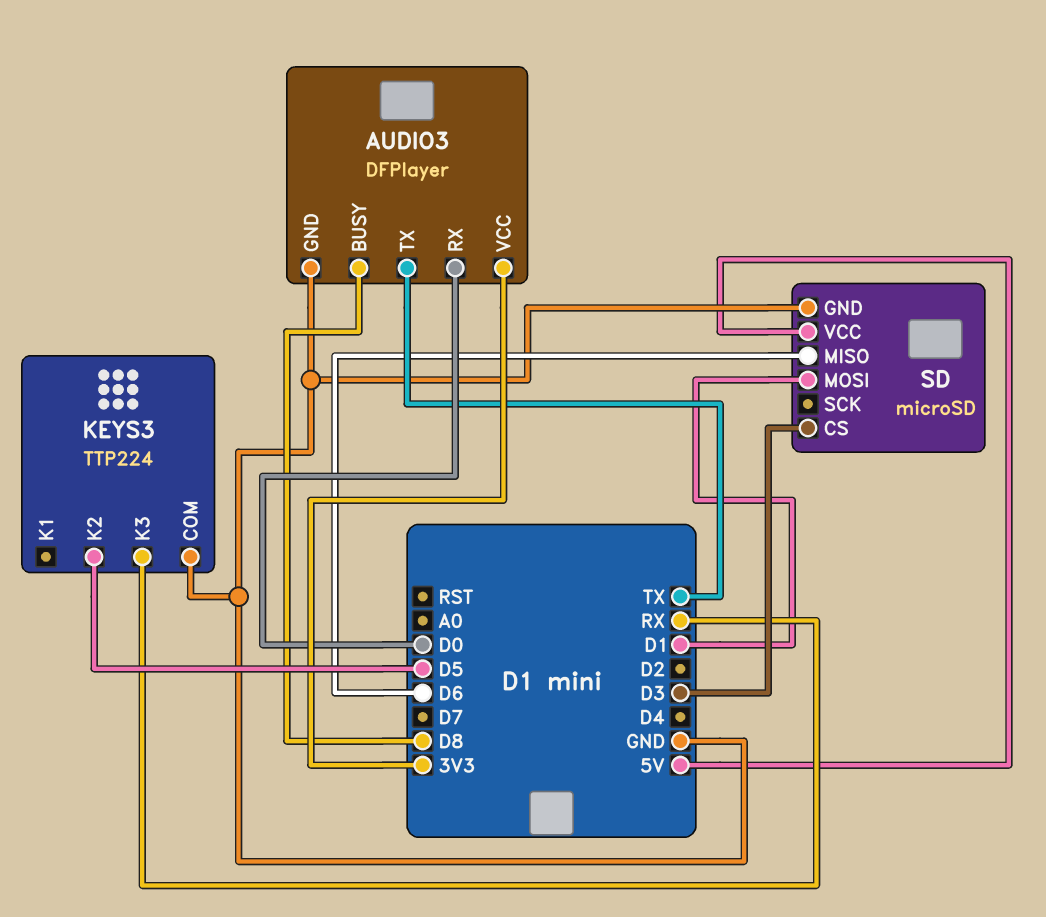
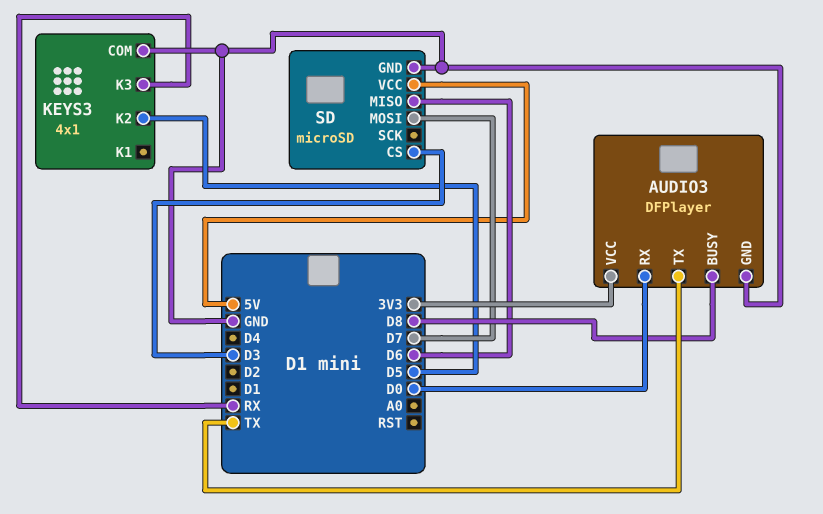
KEYS3: TTP224 -> 4x1
SD pin MOSI: D1 -> D7

